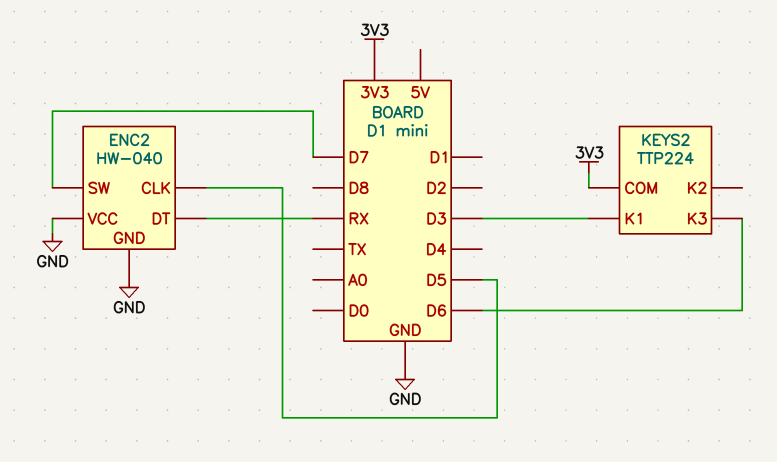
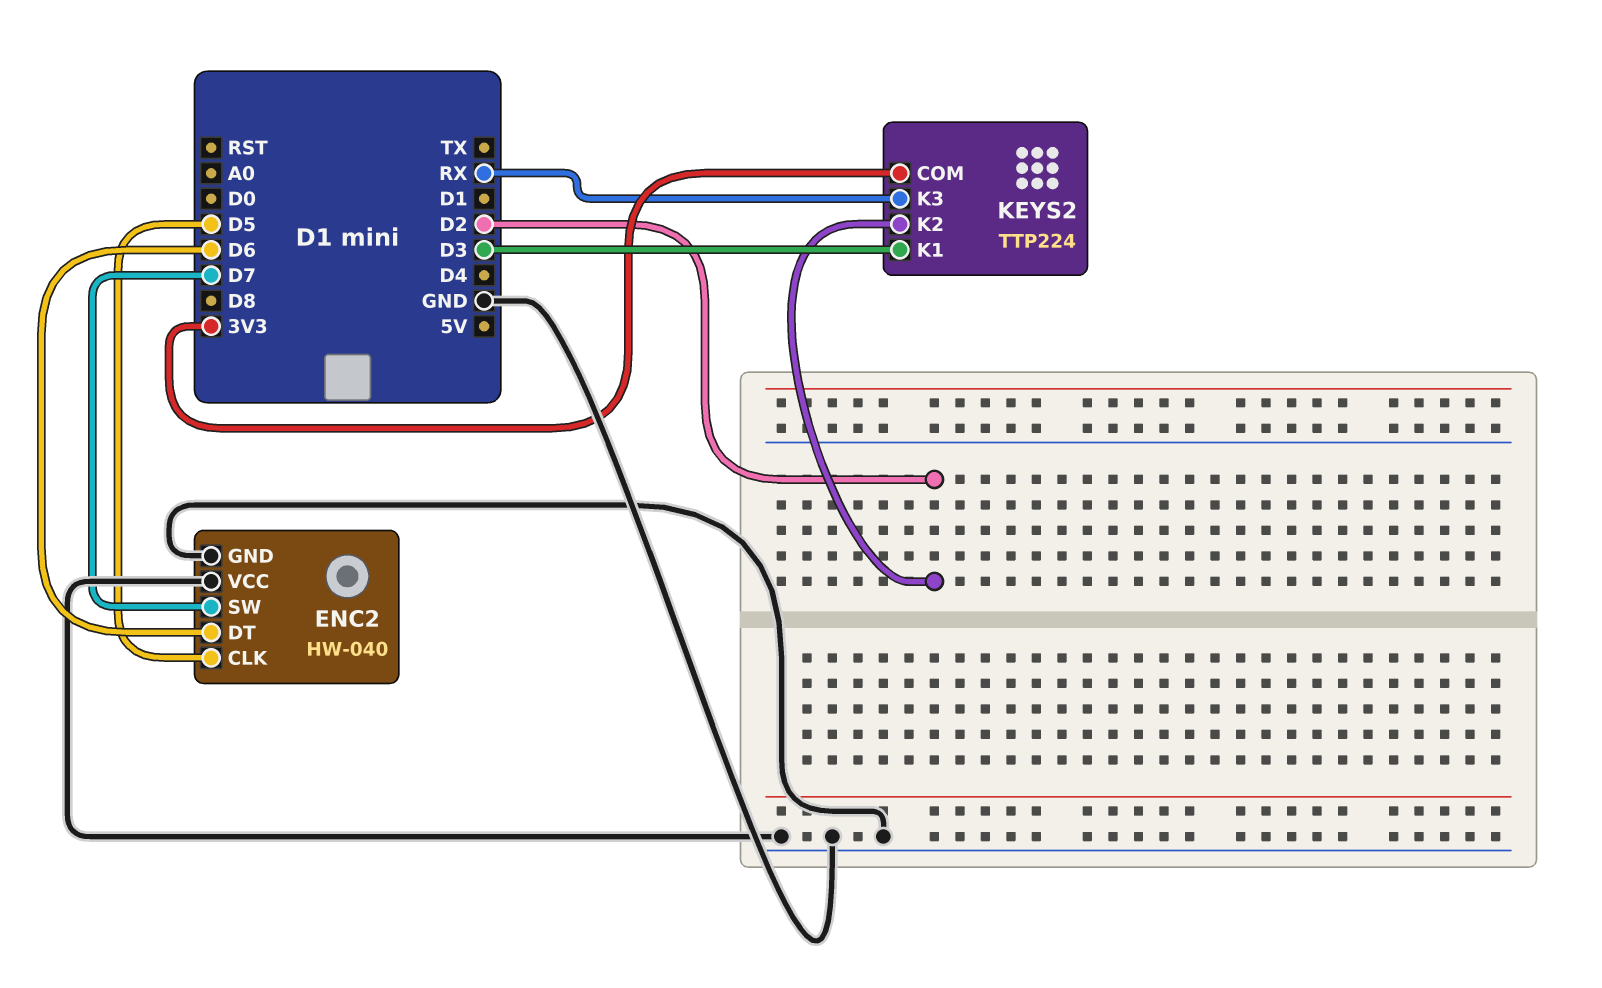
ENC2 pin DT: RX -> D6
KEYS2 pin K2: none -> D2
KEYS2 pin K3: D6 -> RX

